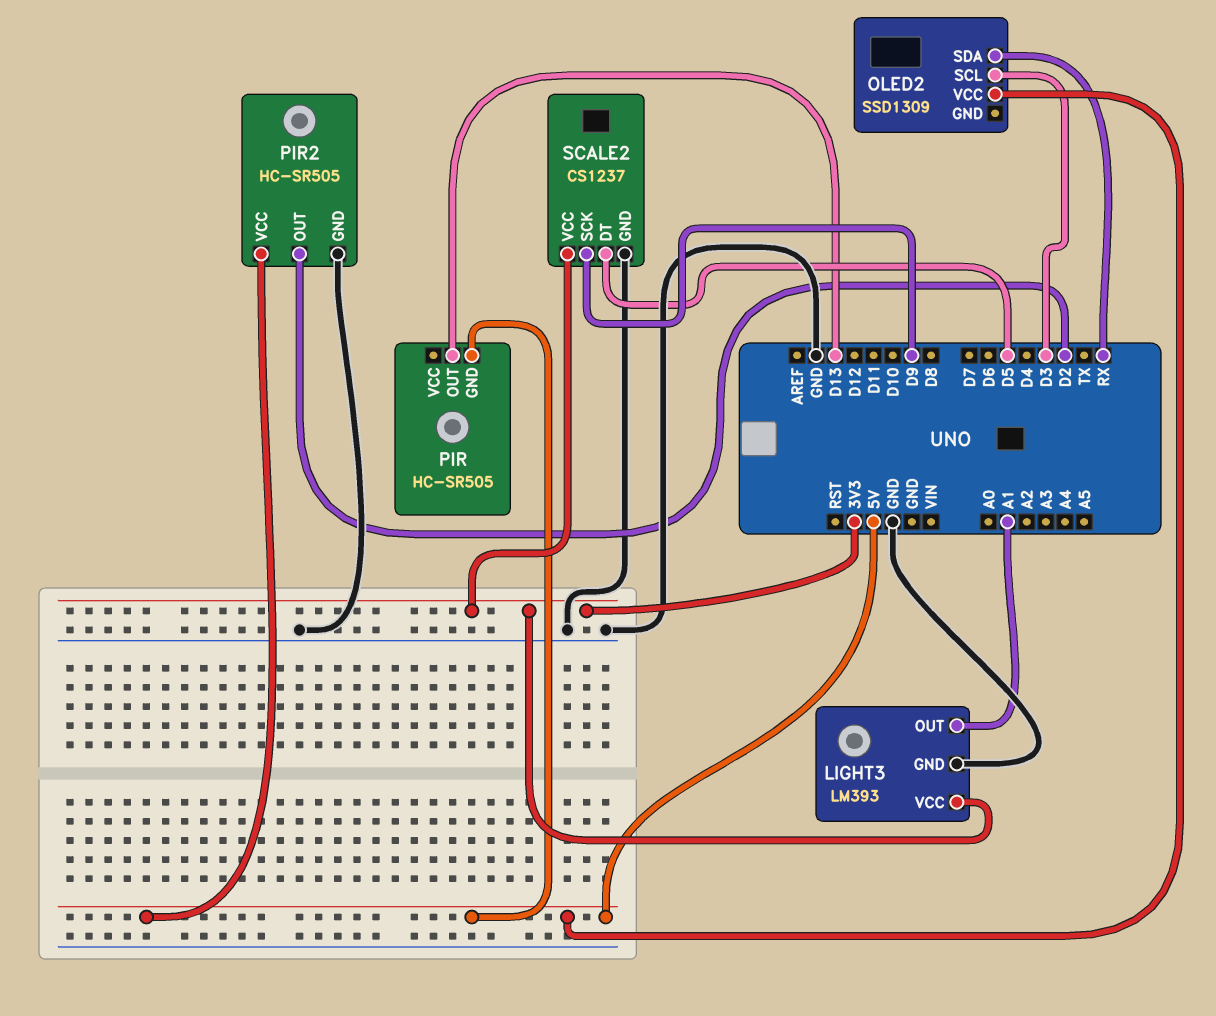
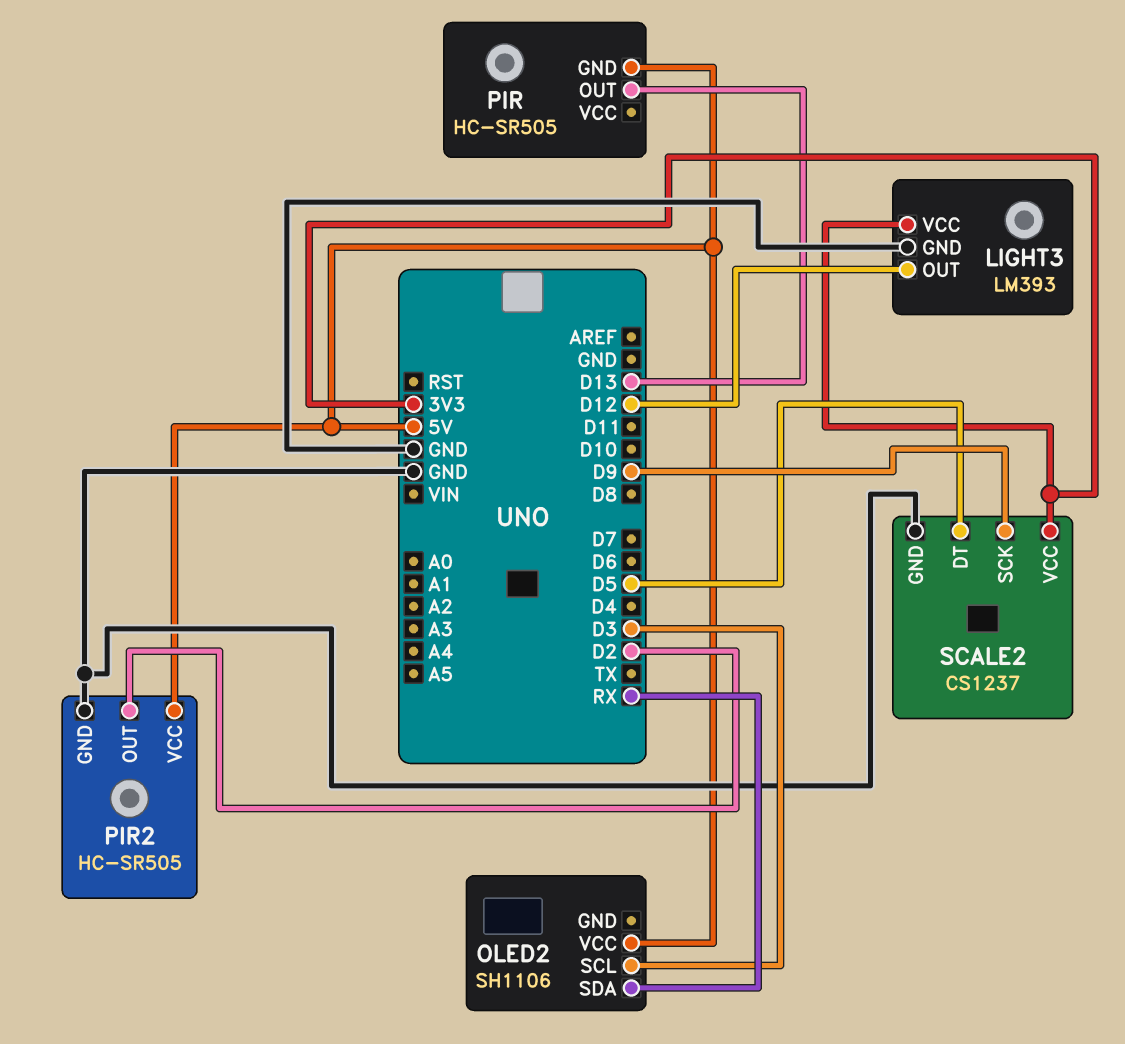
LIGHT3 pin OUT: A1 -> D12
OLED2: SSD1309 -> SH1106

